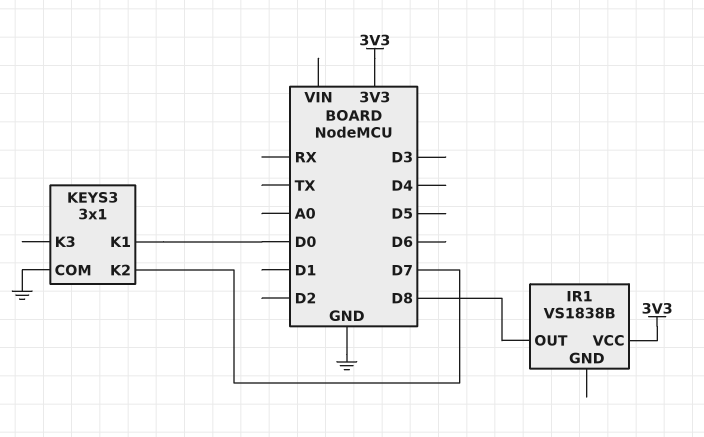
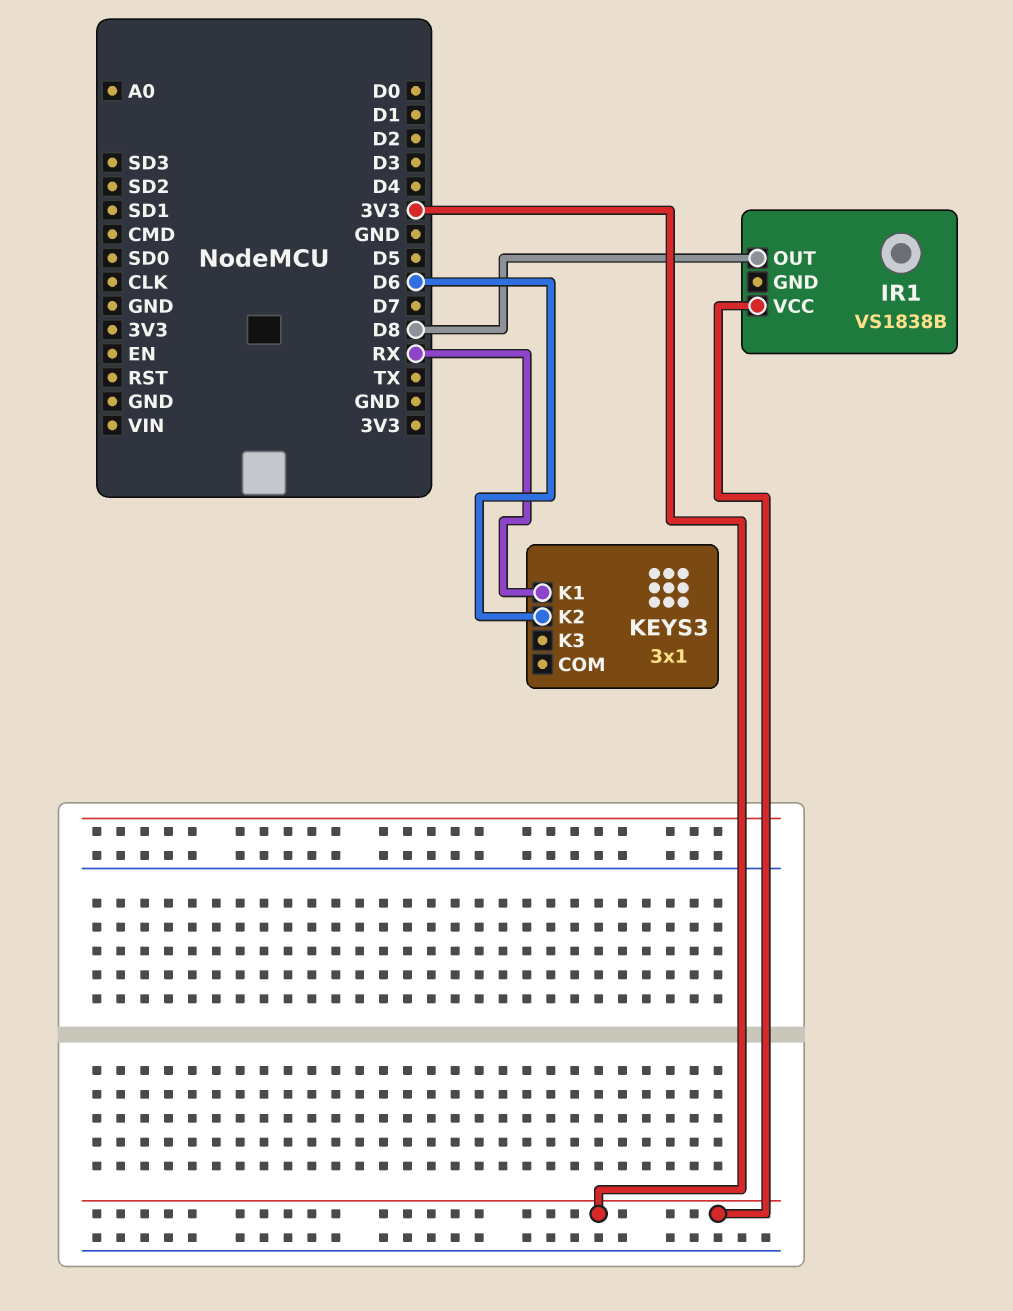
KEYS3 pin COM: GND -> none
KEYS3 pin K1: D0 -> RX
KEYS3 pin K2: D7 -> D6

